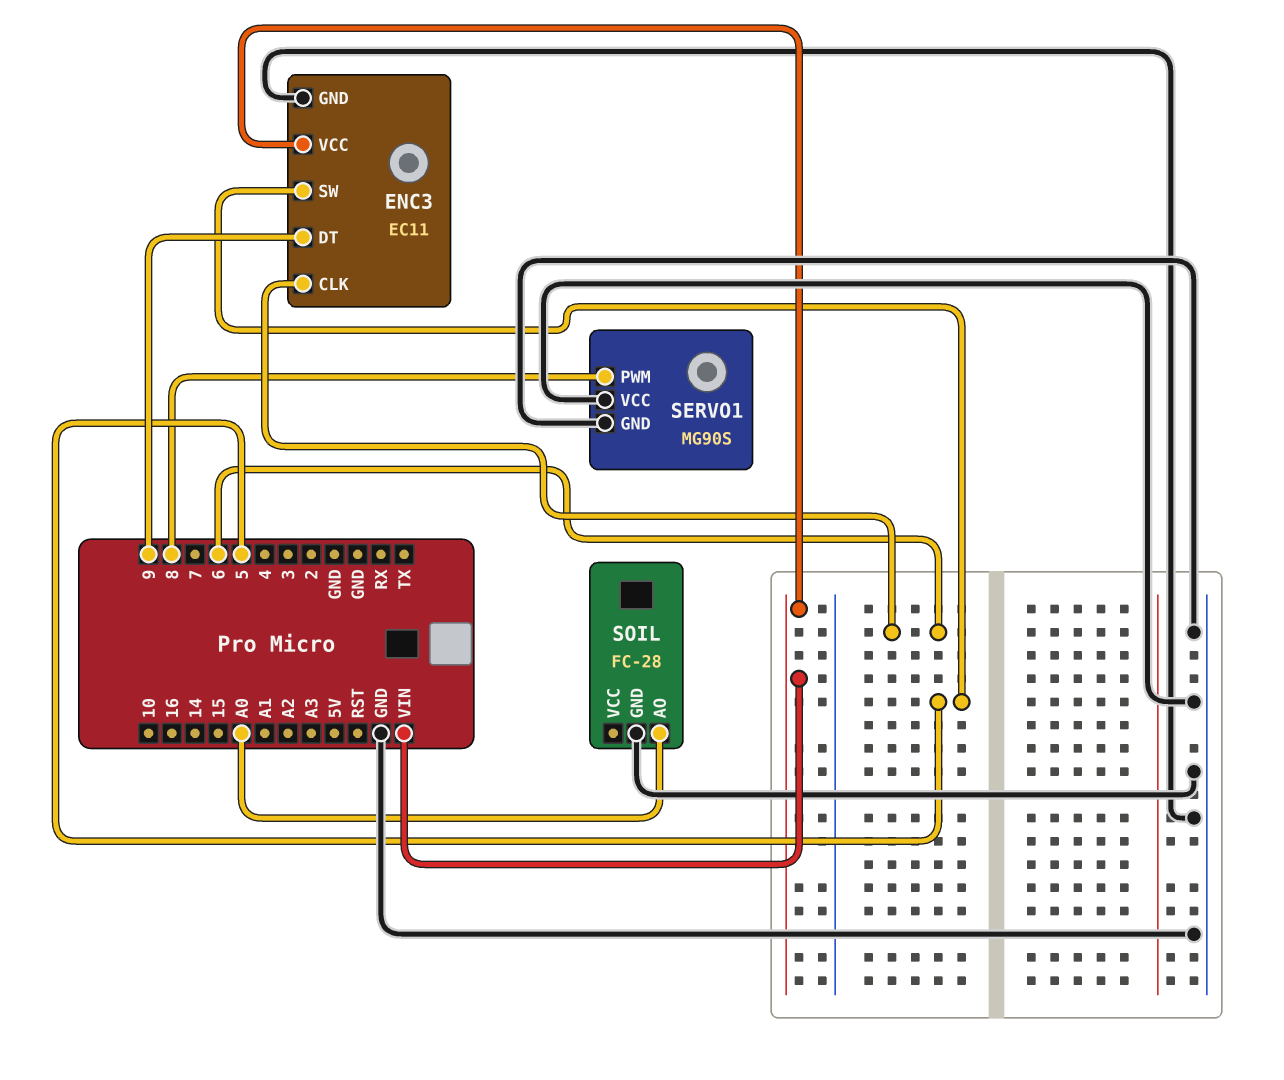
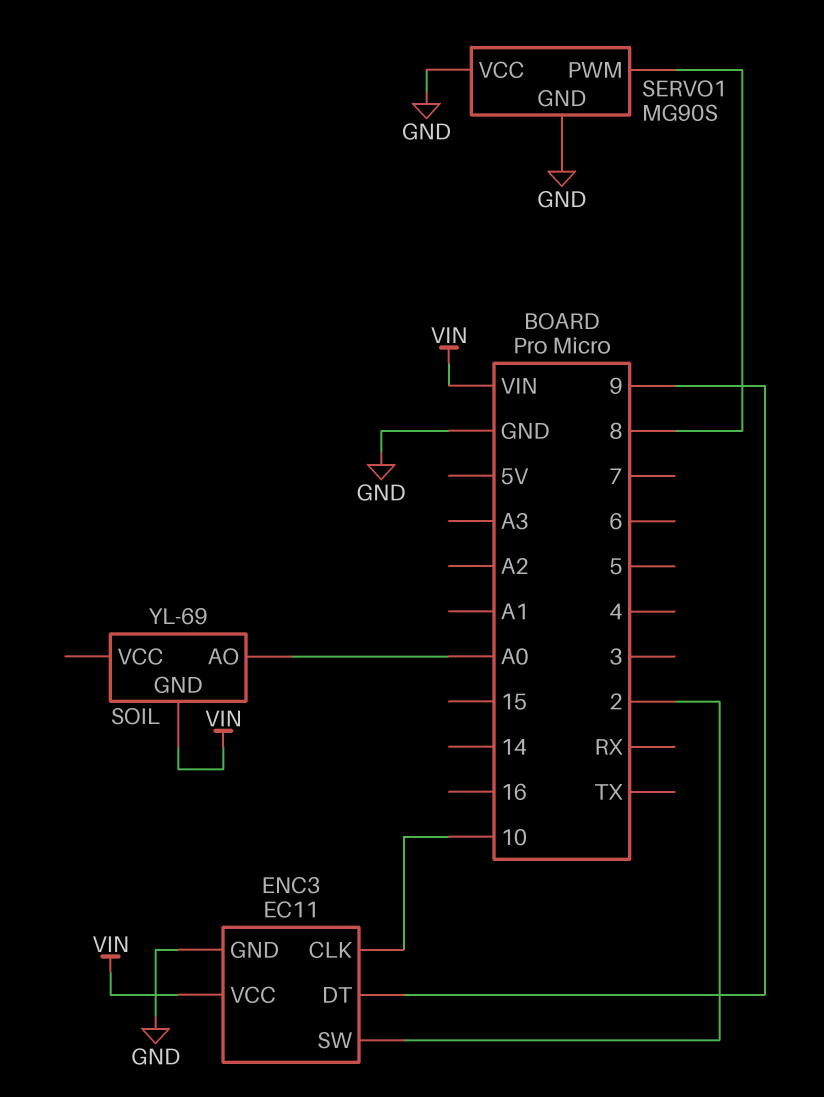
ENC3 pin CLK: 6 -> 10
ENC3 pin SW: 5 -> 2
SOIL: FC-28 -> YL-69
SOIL pin GND: GND -> VIN

